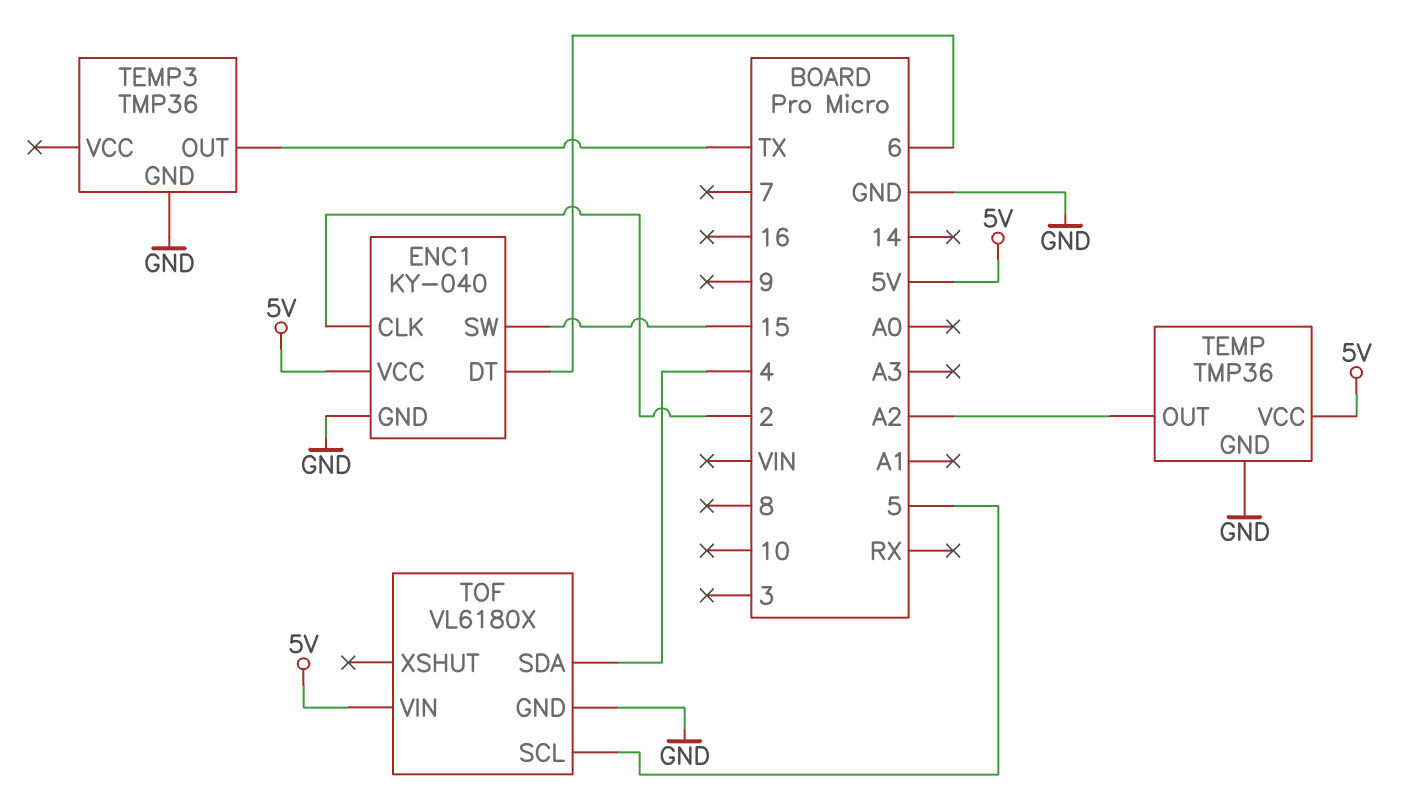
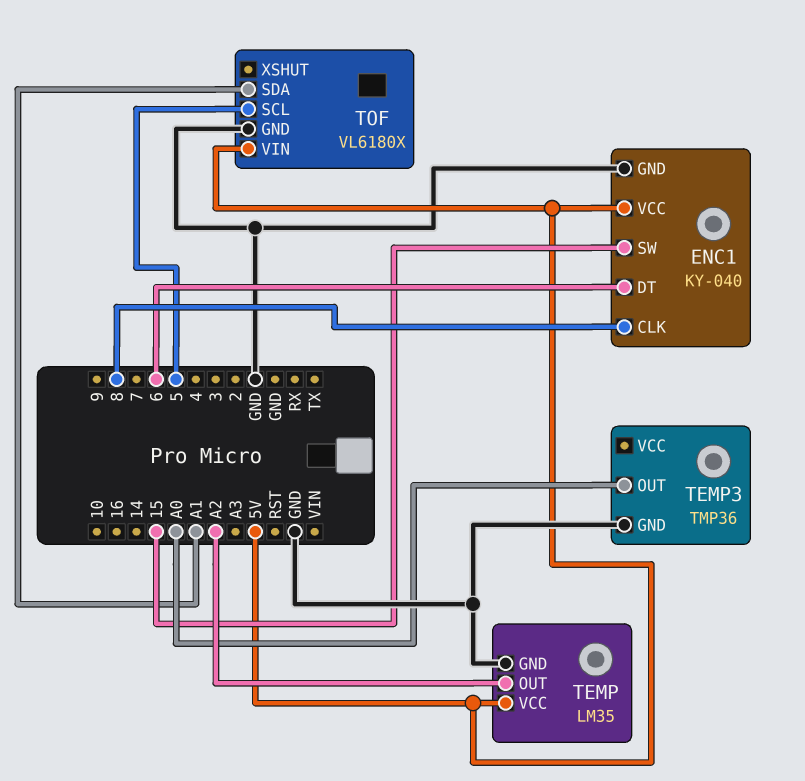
ENC1 pin CLK: 2 -> 8
TEMP: TMP36 -> LM35
TEMP3 pin OUT: TX -> A0
TOF pin SDA: 4 -> A1

